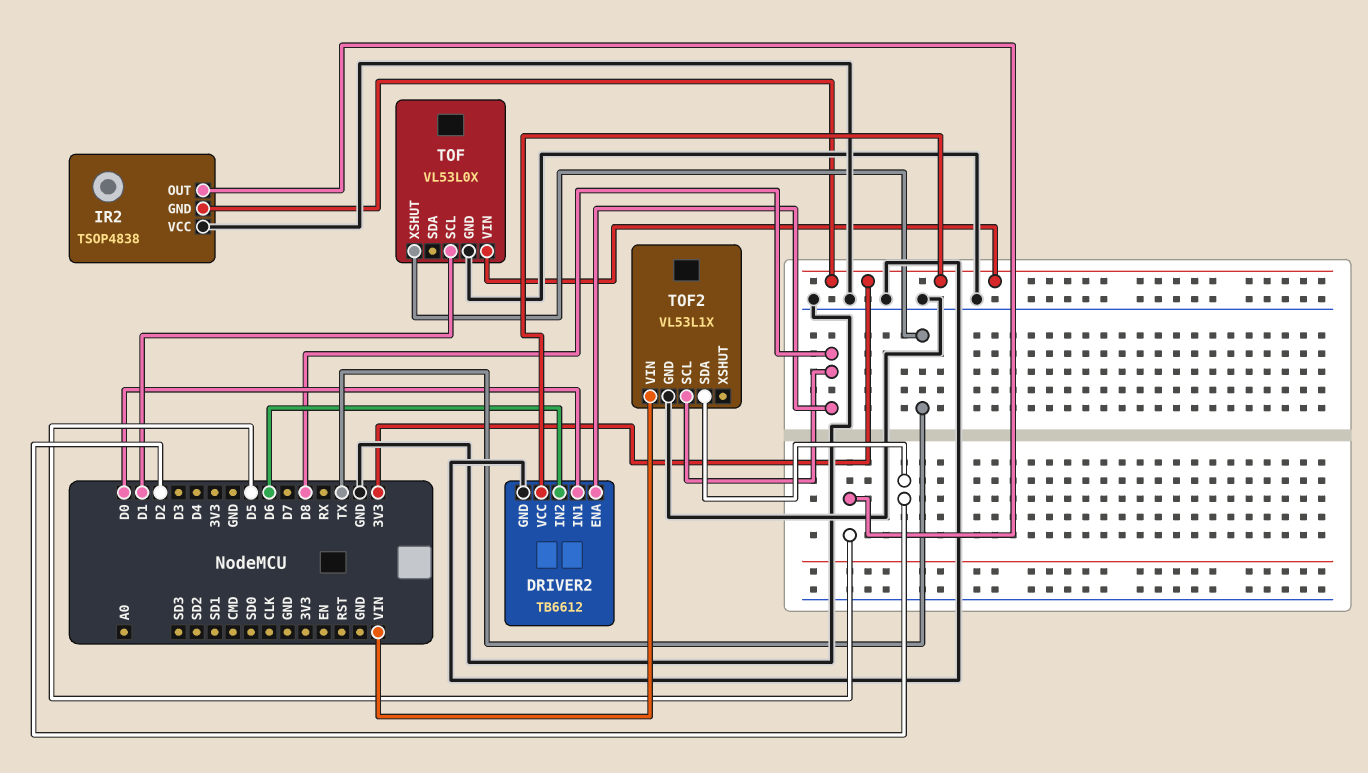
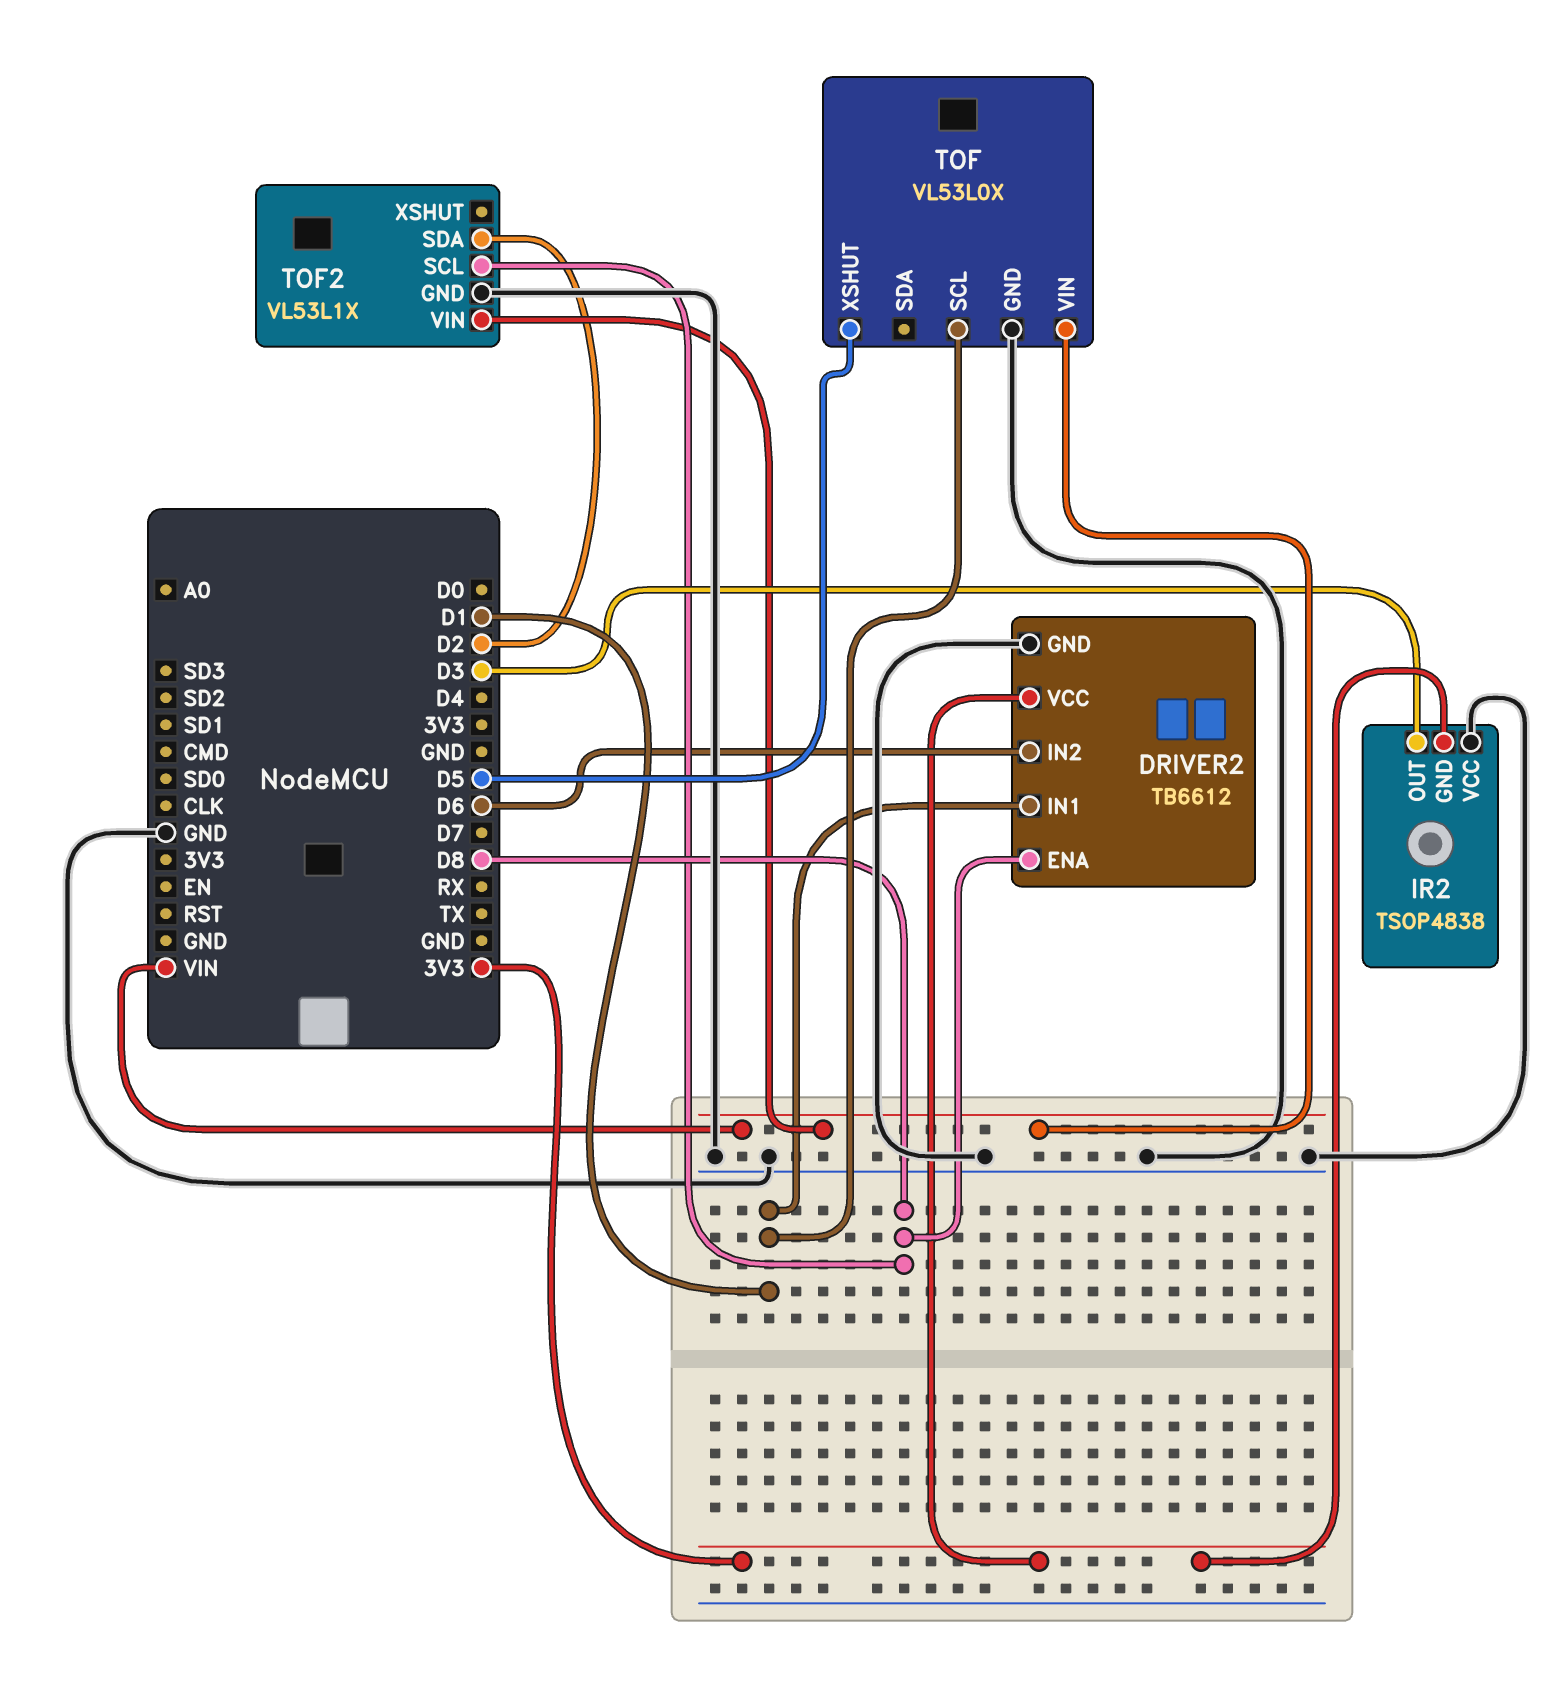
DRIVER2 pin IN1: D0 -> D1
IR2 pin OUT: D5 -> D3
TOF pin VIN: 3V3 -> VIN
TOF pin XSHUT: TX -> D5

